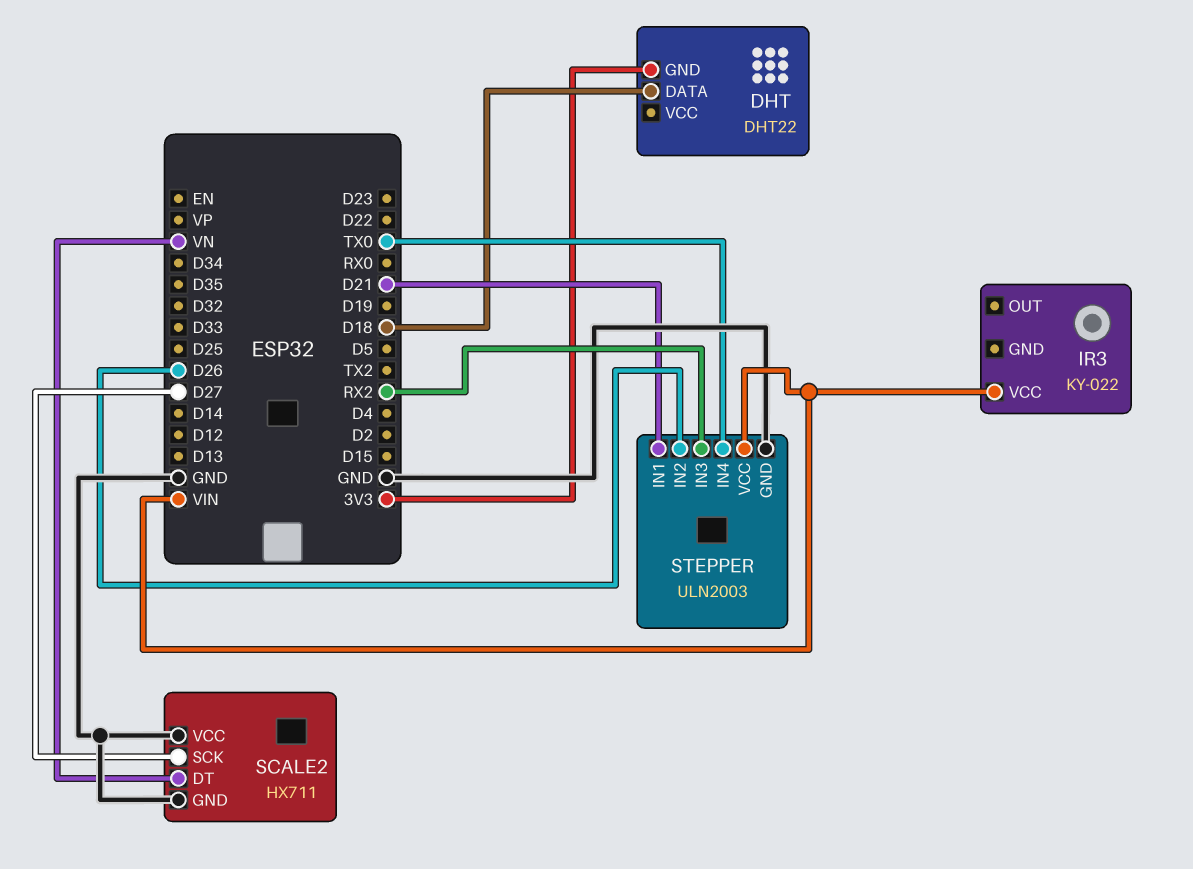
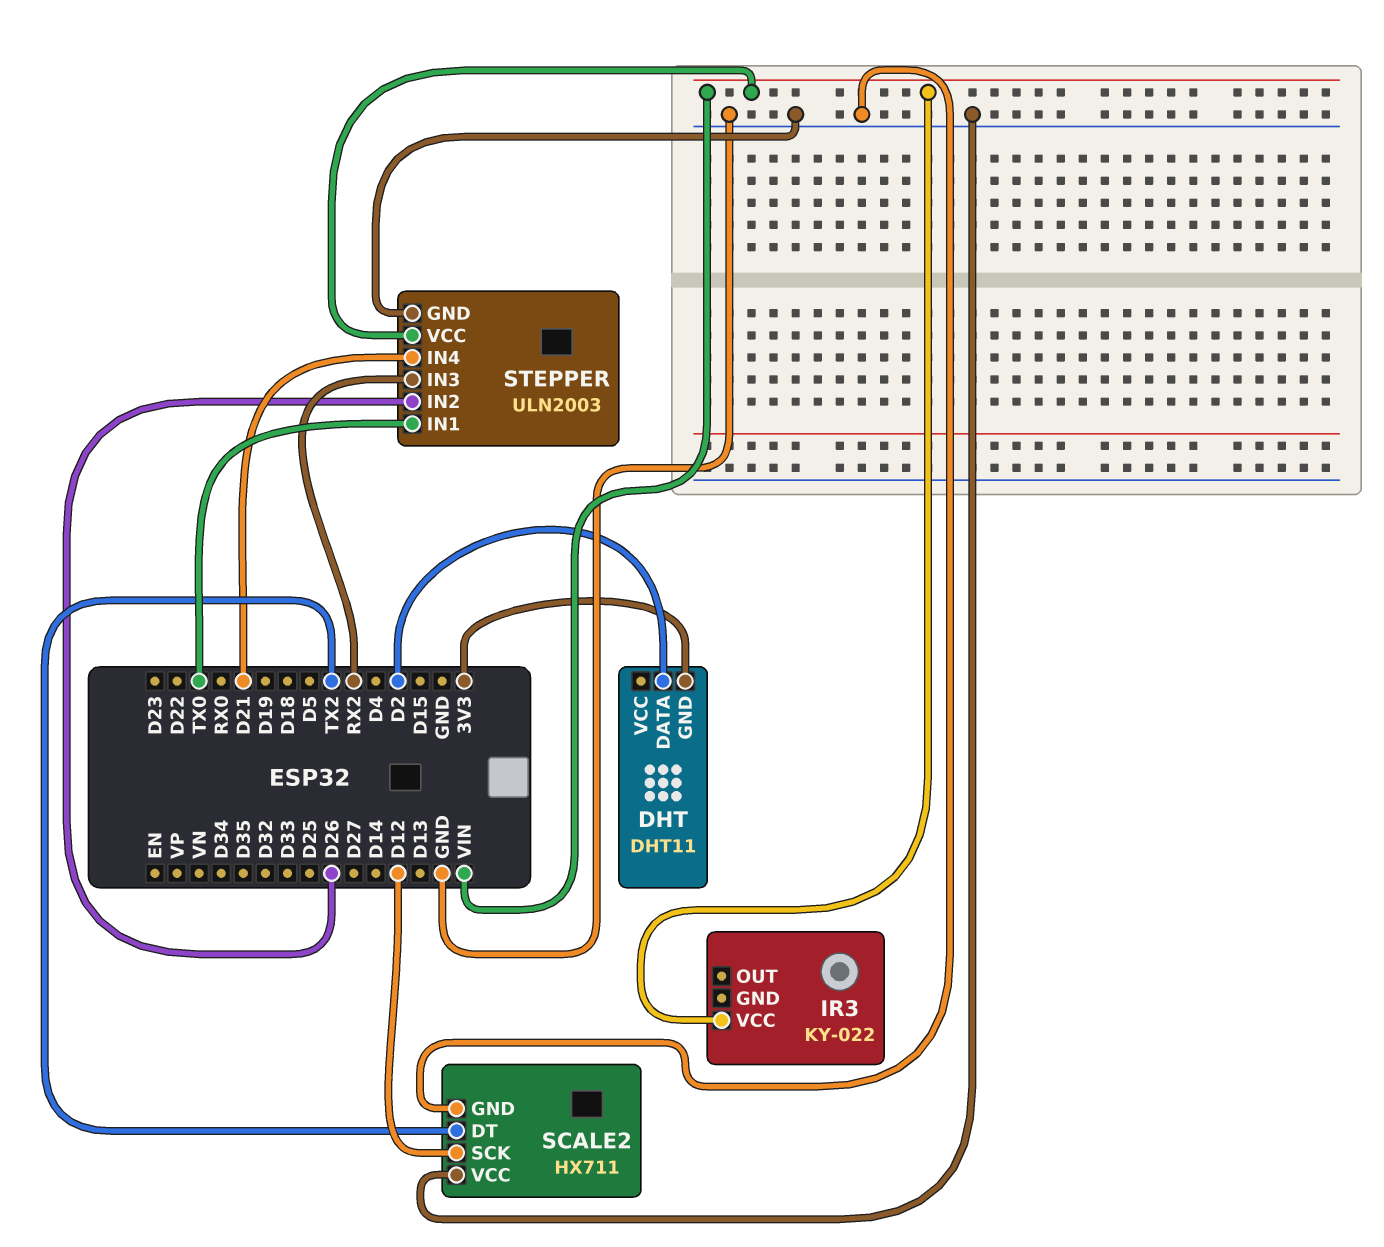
DHT: DHT22 -> DHT11
DHT pin DATA: D18 -> D2
SCALE2 pin DT: VN -> TX2
SCALE2 pin SCK: D27 -> D12
STEPPER pin IN1: D21 -> TX0
STEPPER pin IN4: TX0 -> D21

